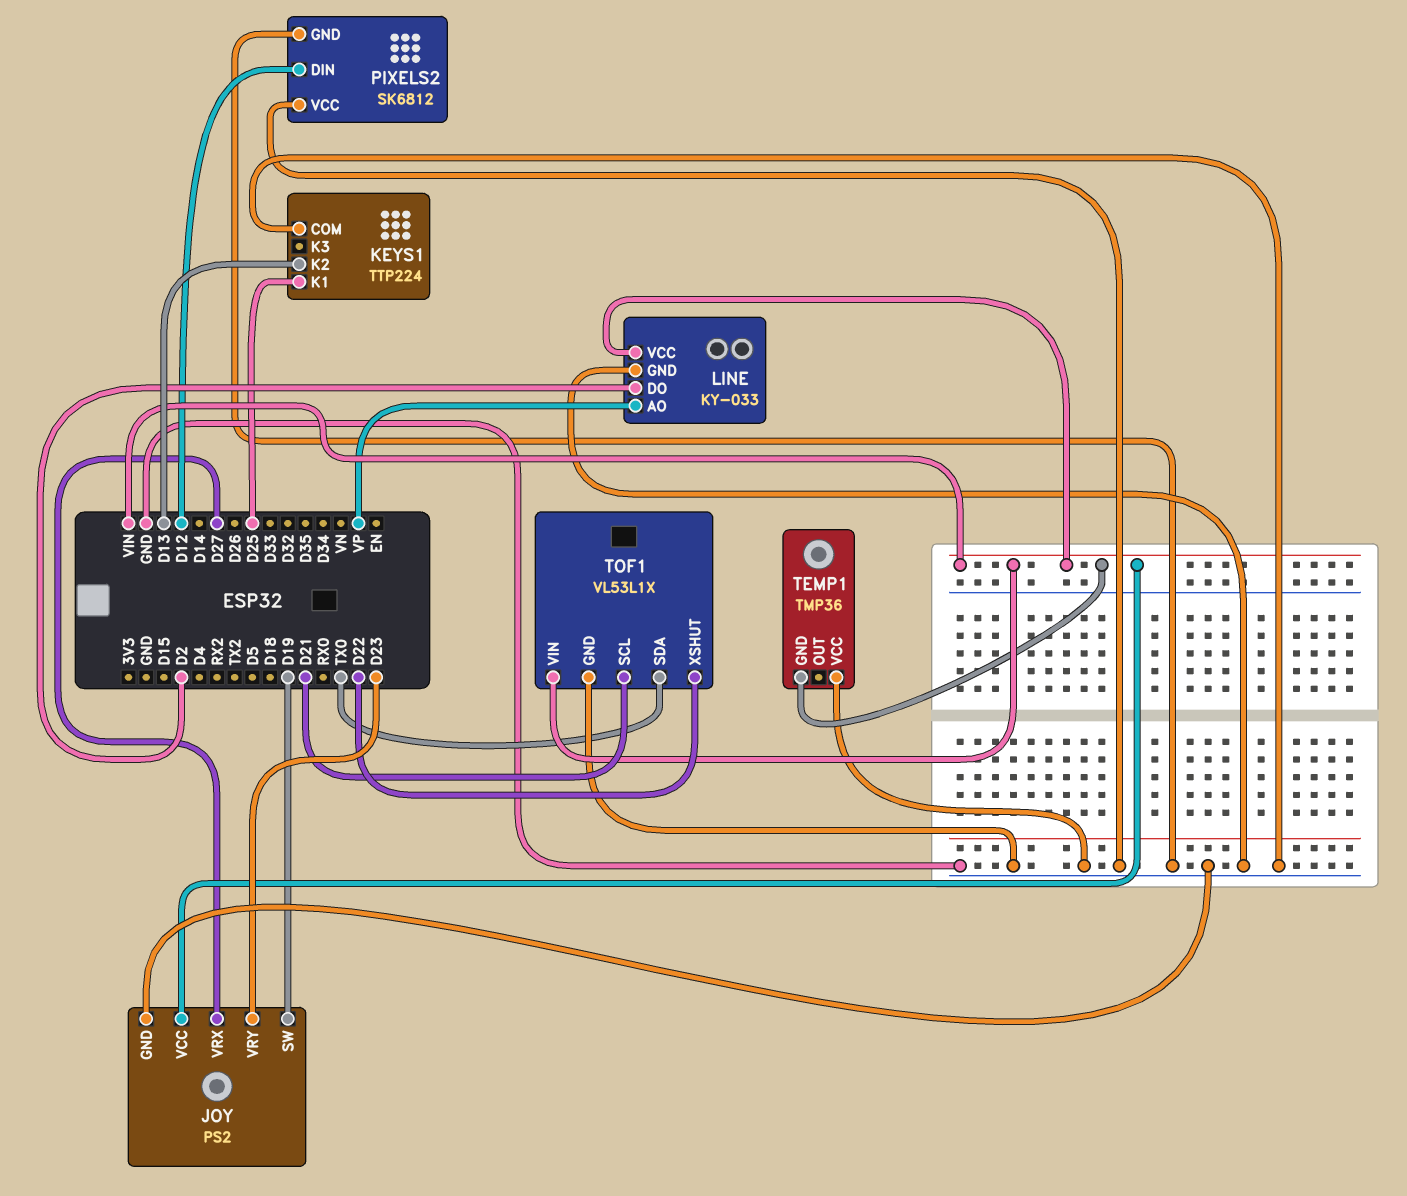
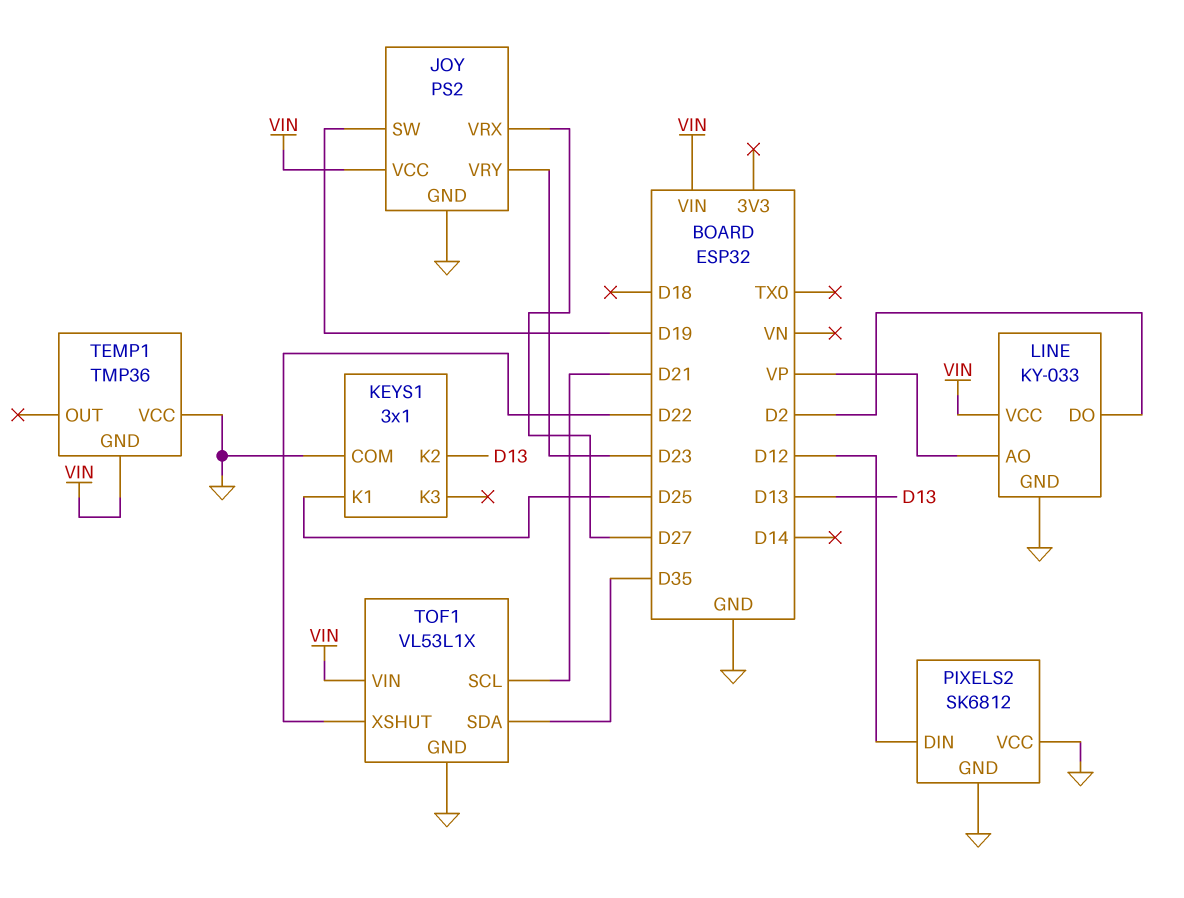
KEYS1: TTP224 -> 3x1
TOF1 pin SDA: TX0 -> D35

